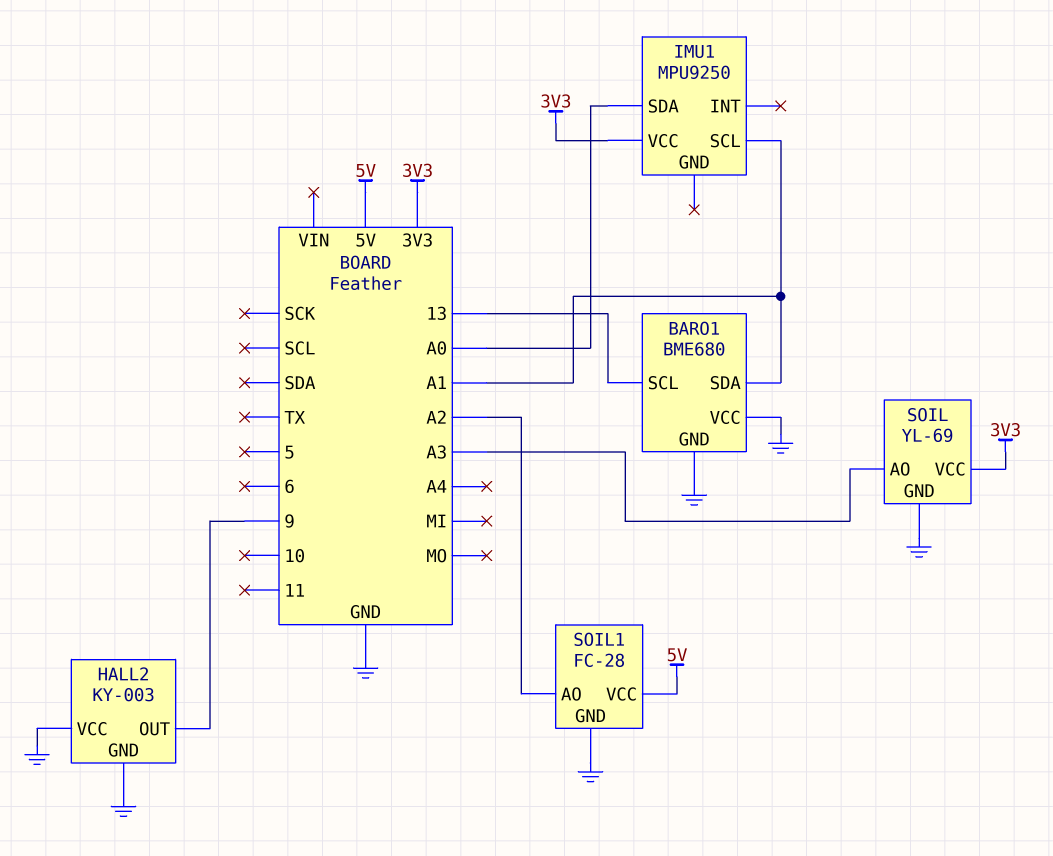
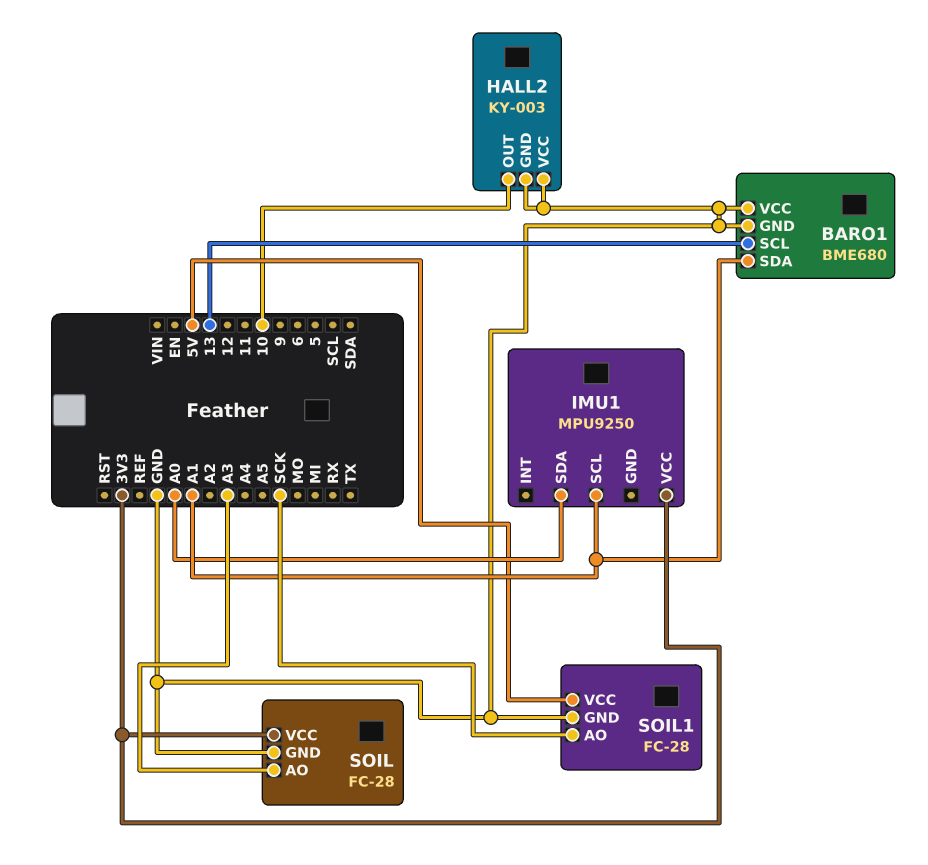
HALL2 pin OUT: 9 -> 10
SOIL: YL-69 -> FC-28
SOIL1 pin AO: A2 -> SCK

